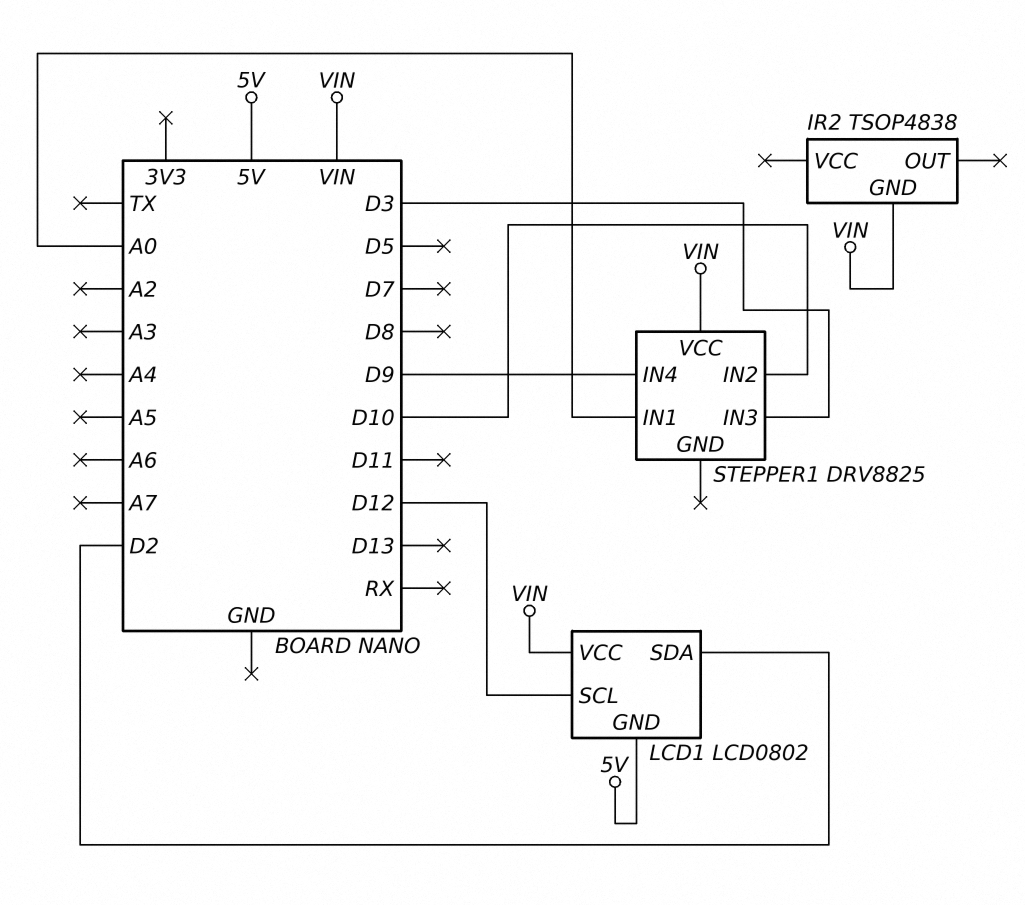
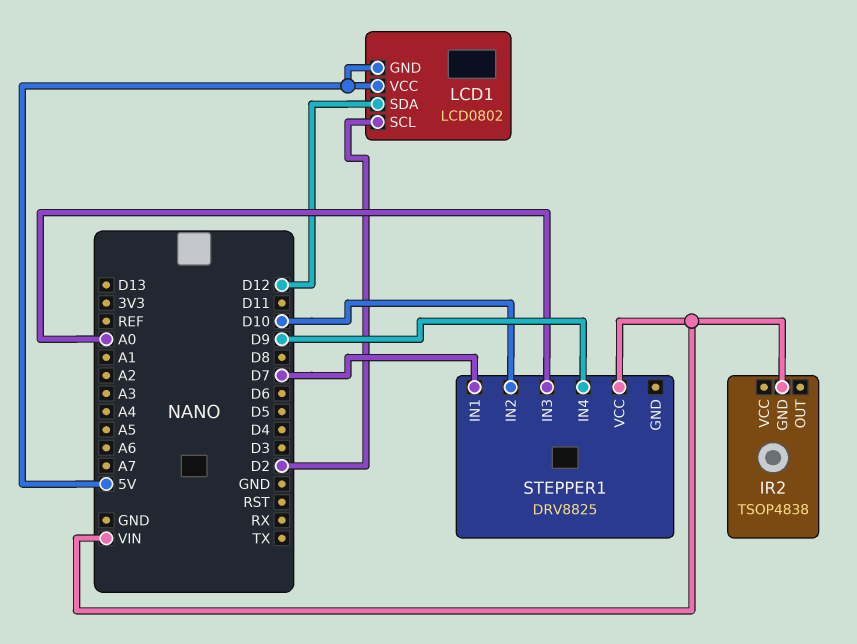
LCD1 pin SCL: D12 -> D2
LCD1 pin SDA: D2 -> D12
LCD1 pin VCC: VIN -> 5V
STEPPER1 pin IN1: A0 -> D7
STEPPER1 pin IN3: D3 -> A0

